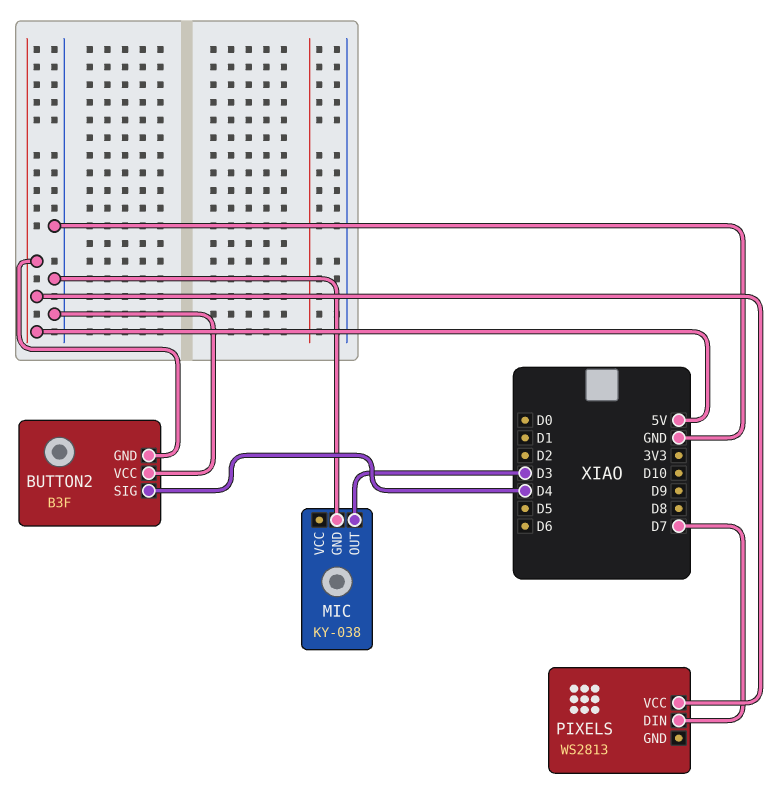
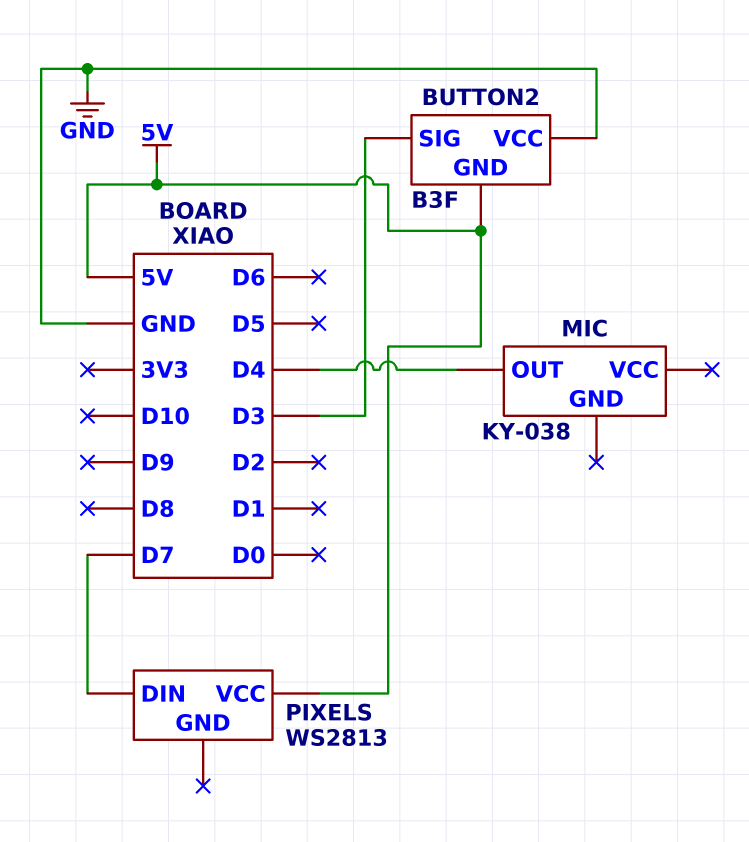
BUTTON2 pin SIG: D4 -> D3
MIC pin GND: GND -> none
MIC pin OUT: D3 -> D4

